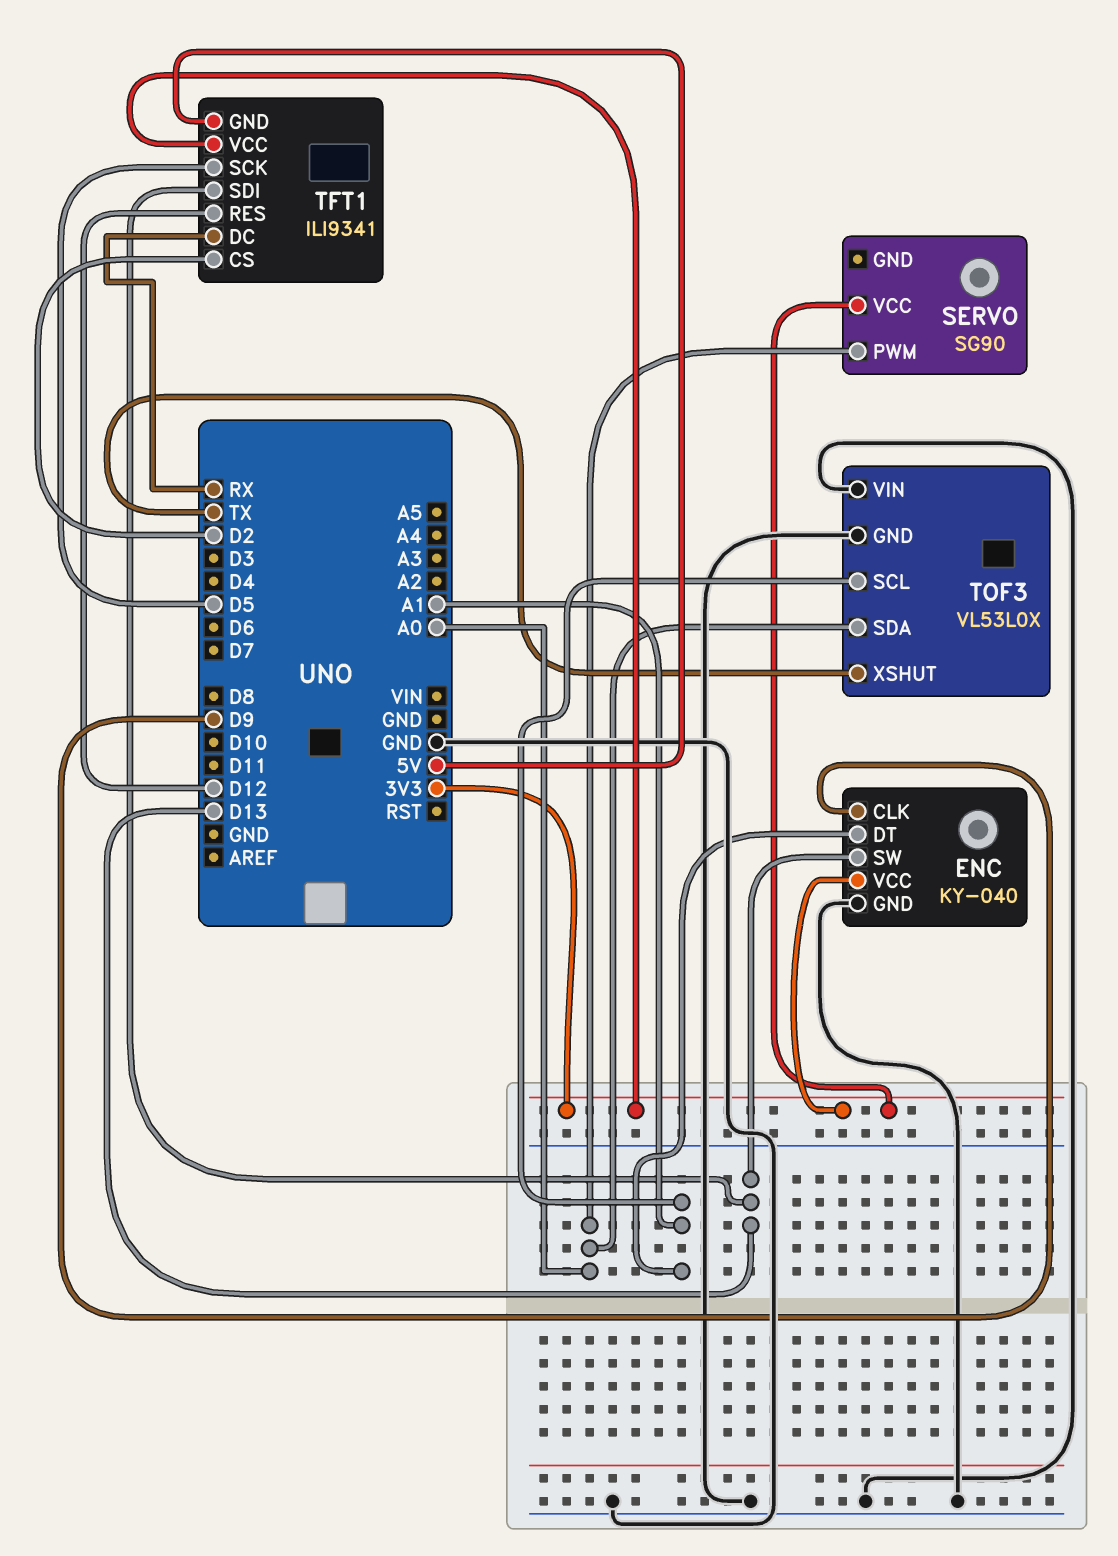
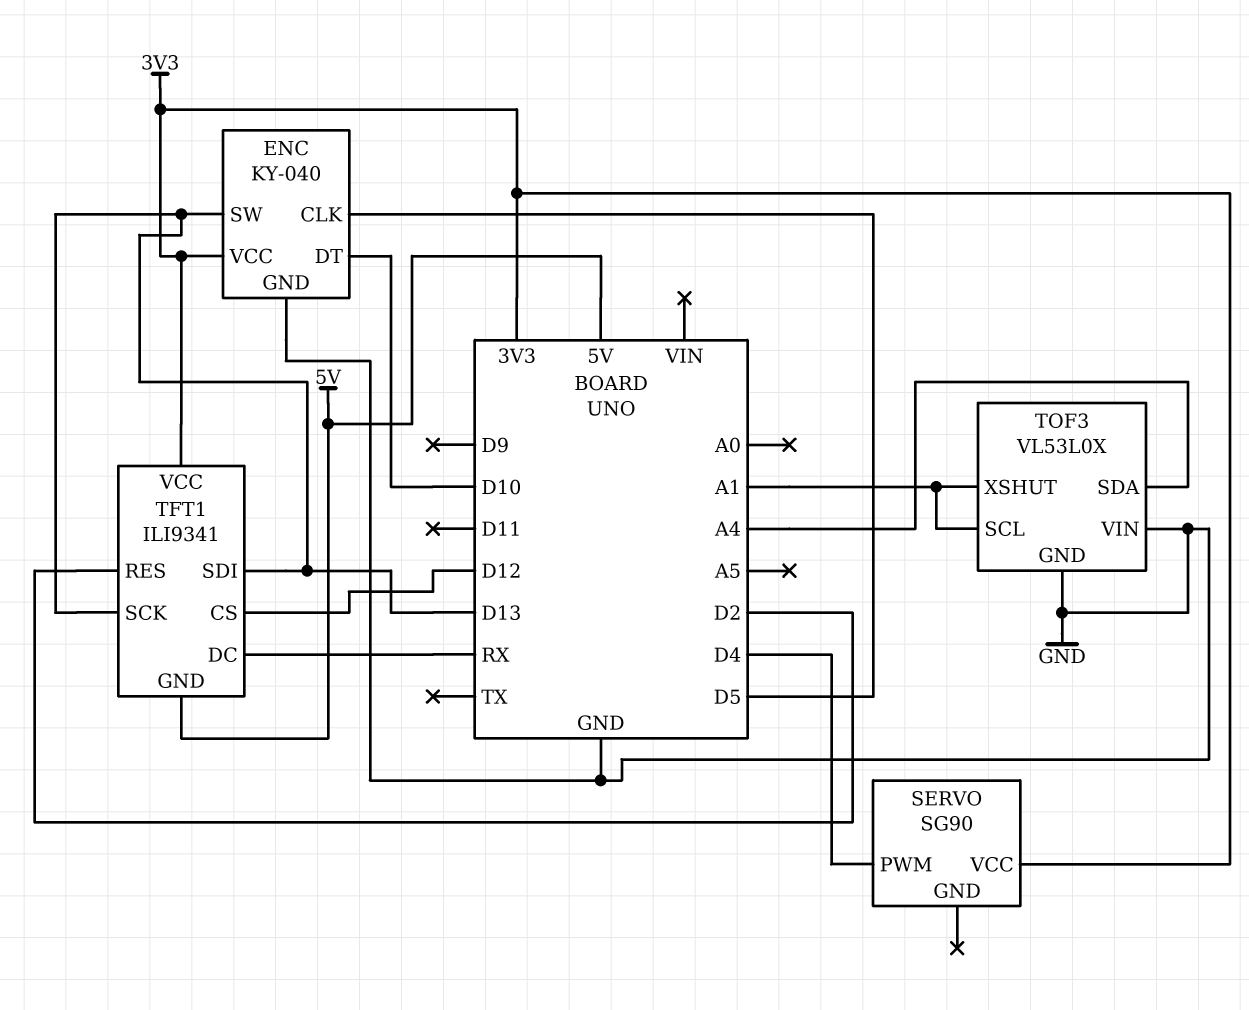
ENC pin CLK: D9 -> D5
ENC pin DT: A1 -> D10
SERVO pin PWM: A0 -> D4
TFT1 pin CS: D2 -> D12
TFT1 pin RES: D12 -> D2
TFT1 pin SCK: D5 -> D13
TOF3 pin SDA: A0 -> A4
TOF3 pin XSHUT: TX -> A1

